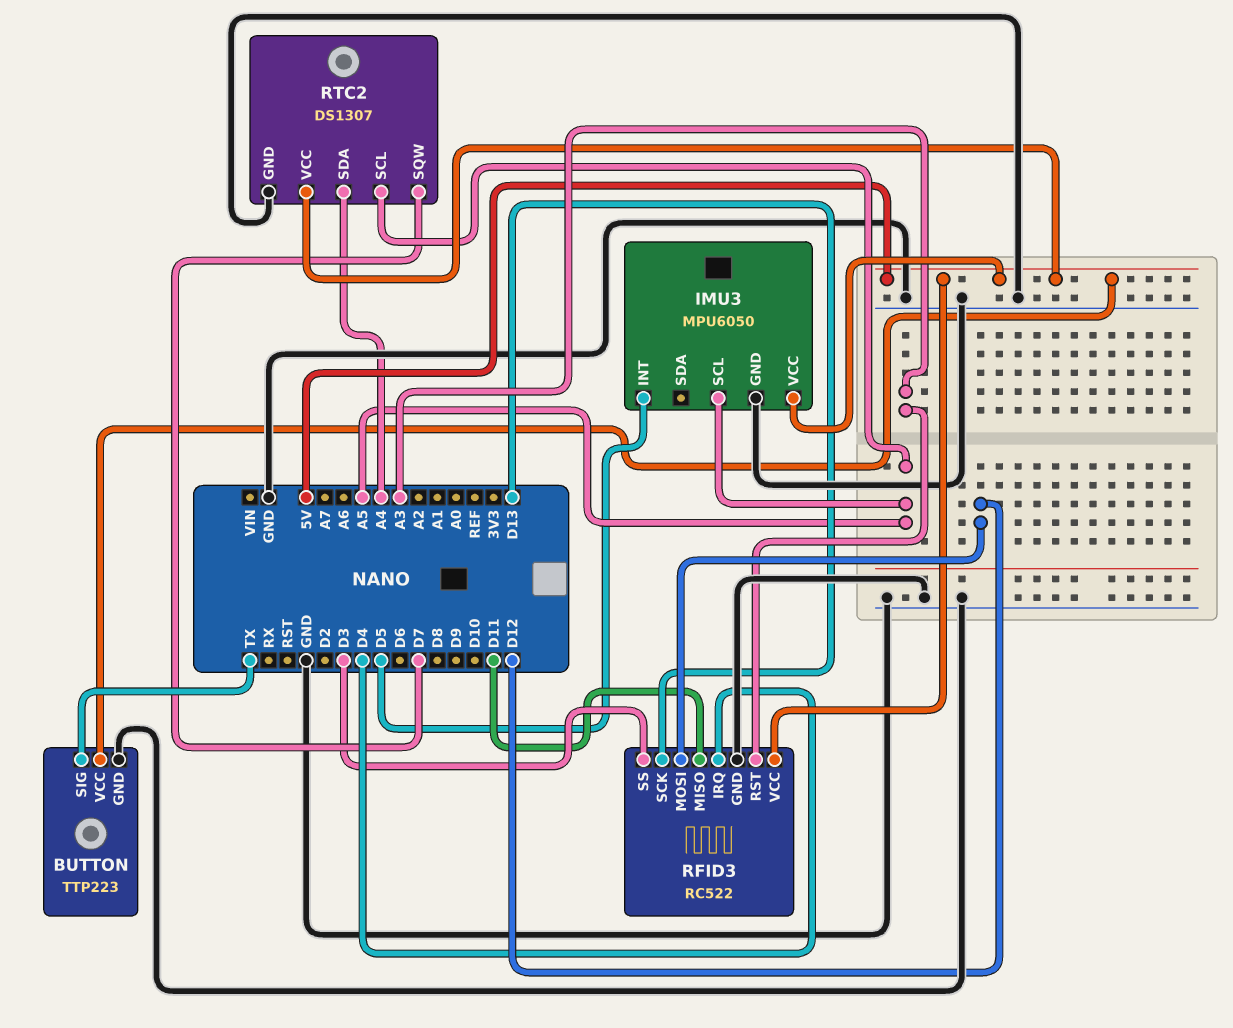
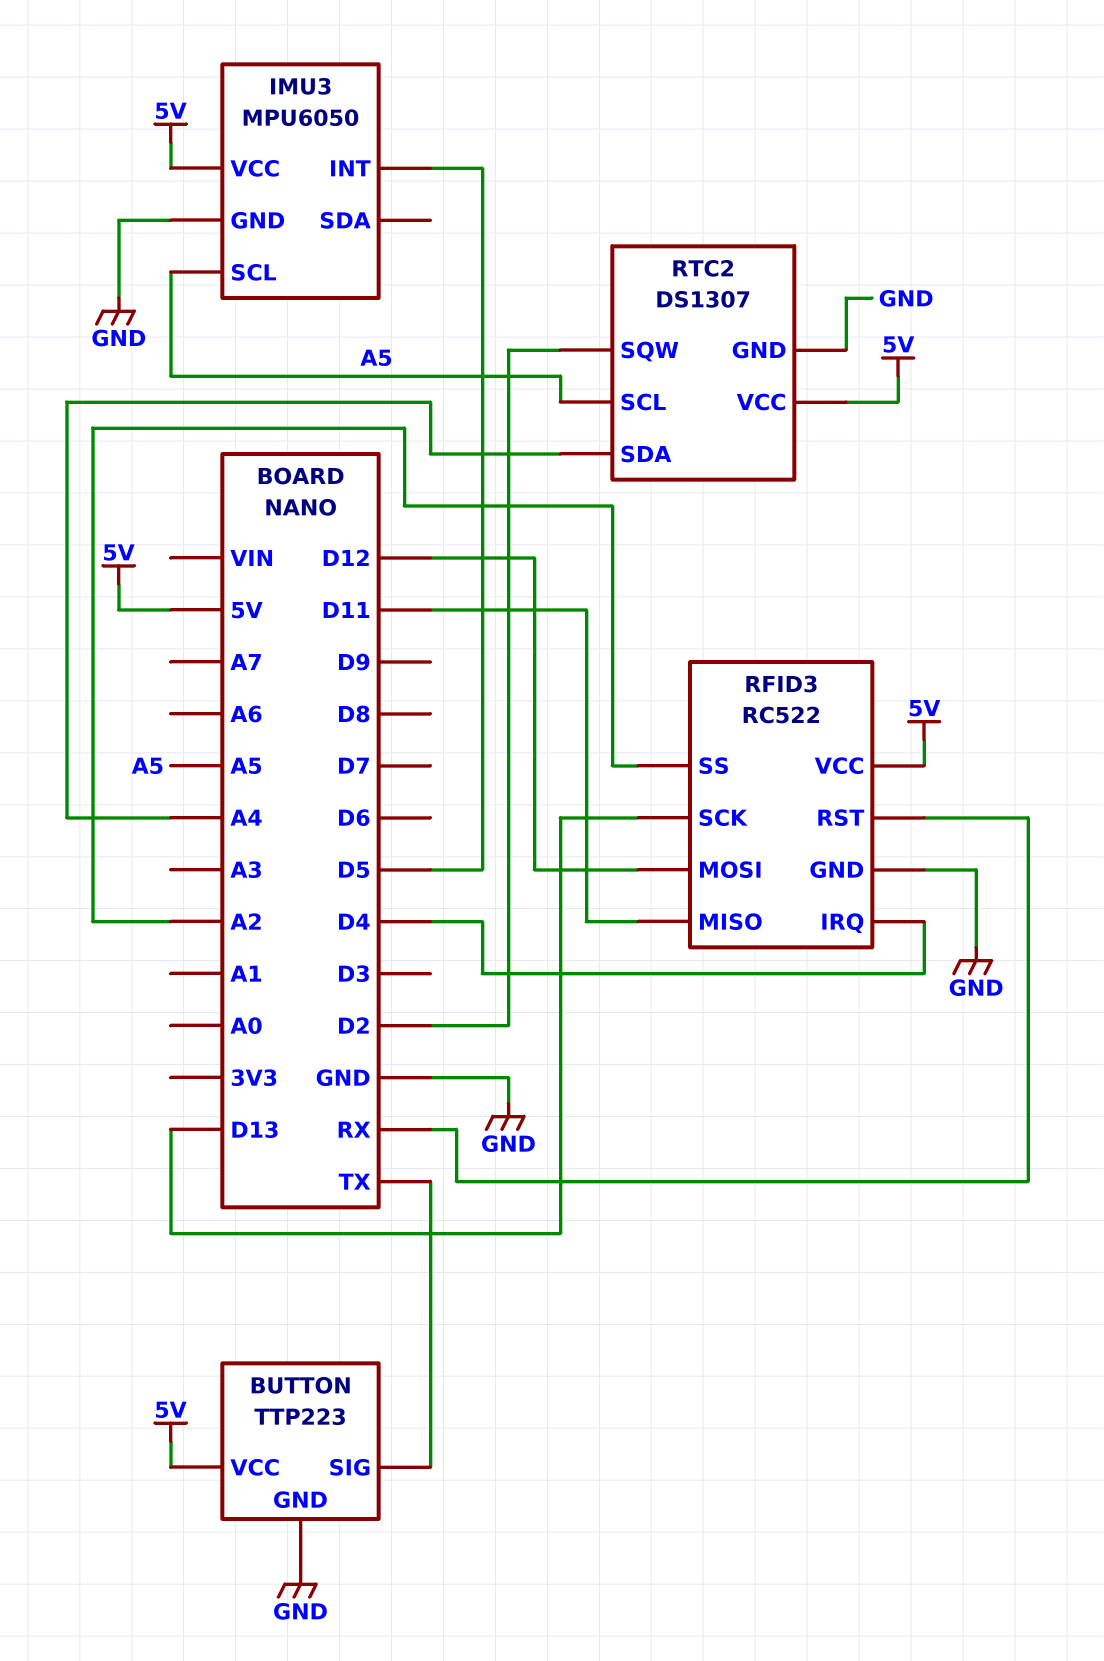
RFID3 pin RST: A3 -> RX
RFID3 pin SS: D3 -> A2
RTC2 pin SQW: D7 -> D2

